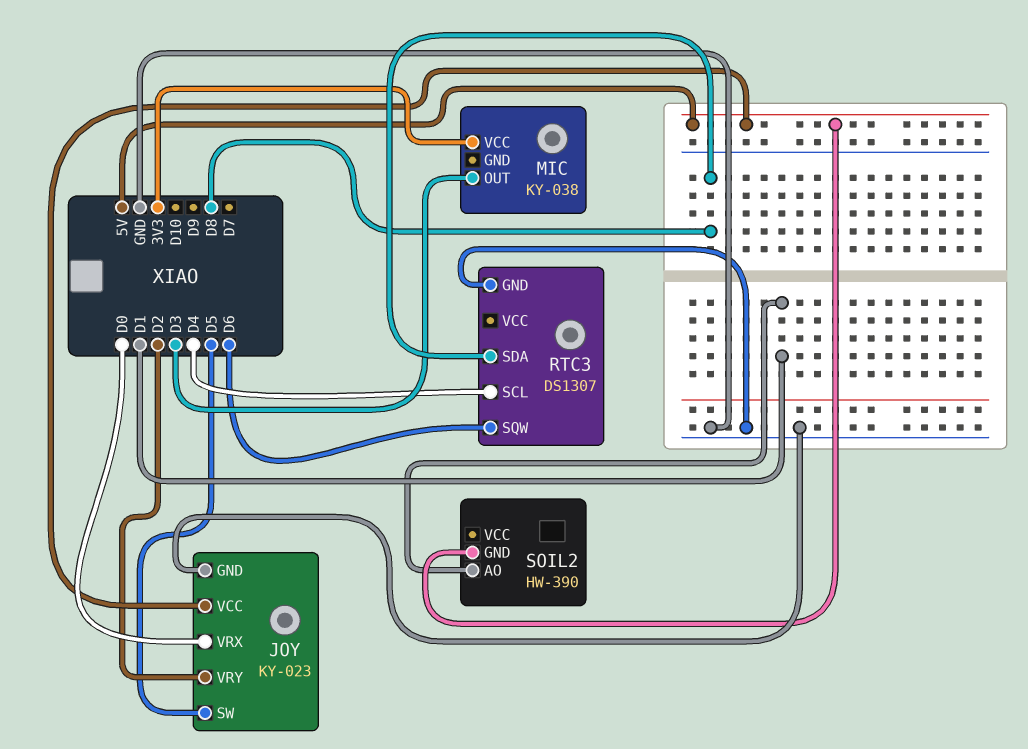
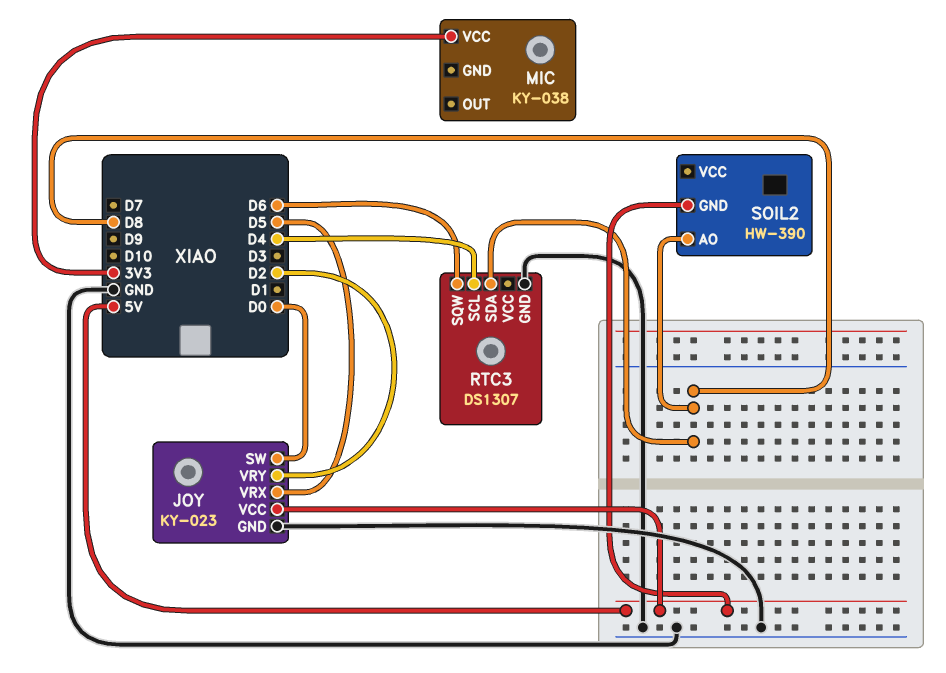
JOY pin SW: D5 -> D0
JOY pin VRX: D0 -> D5
MIC pin OUT: D3 -> none
SOIL2 pin AO: D1 -> D8

